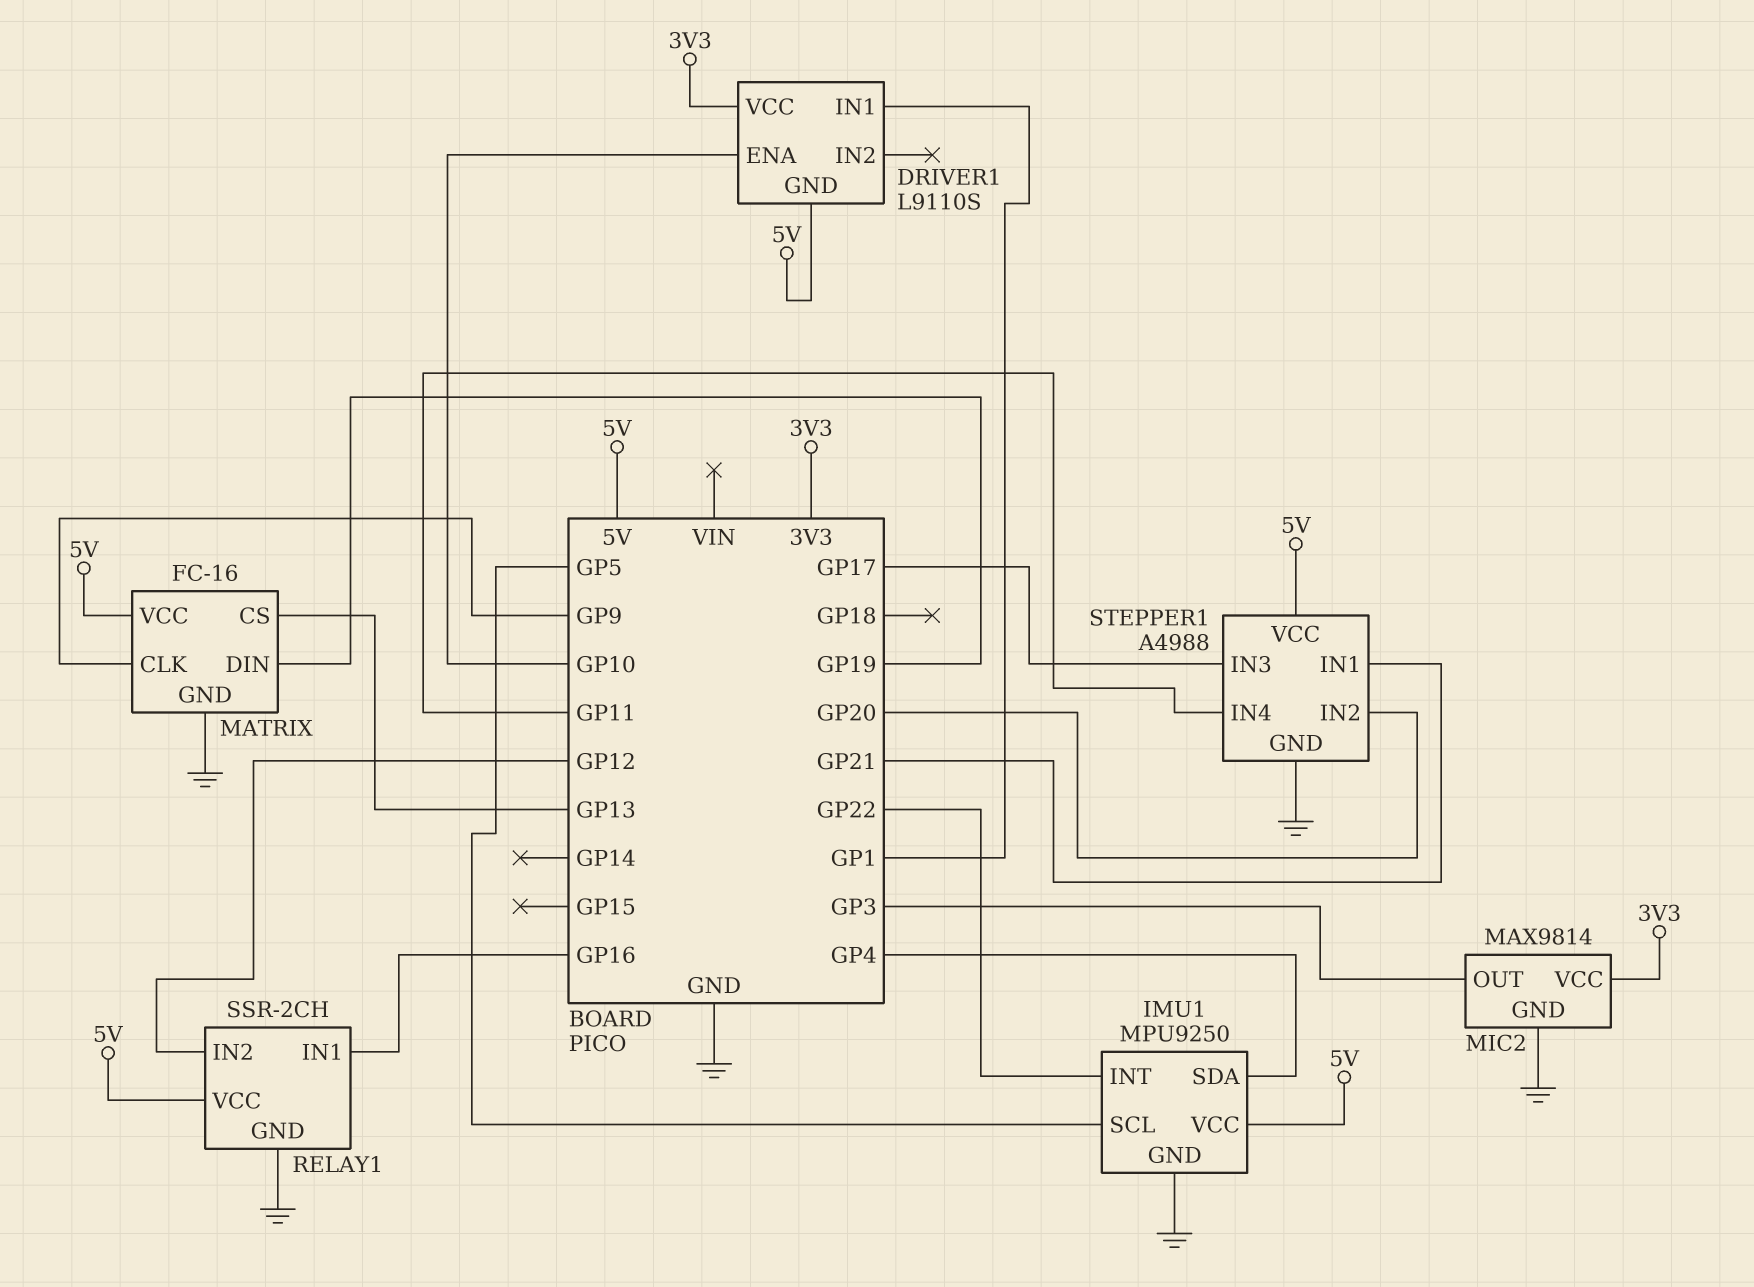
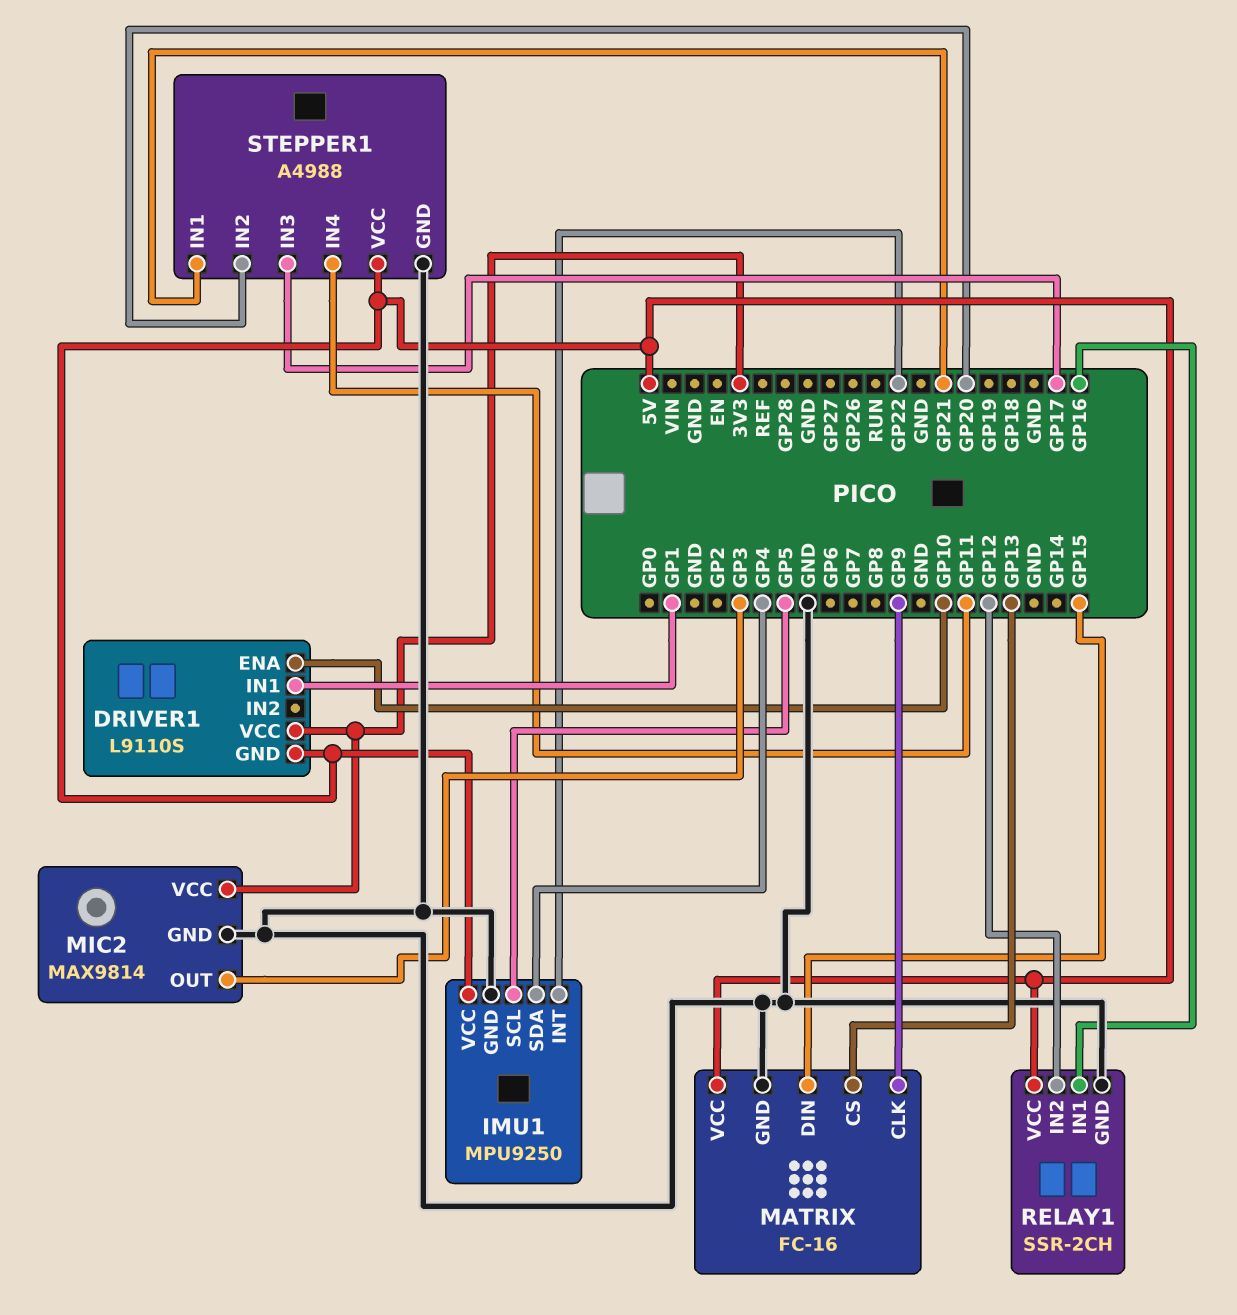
MATRIX pin DIN: GP19 -> GP15

